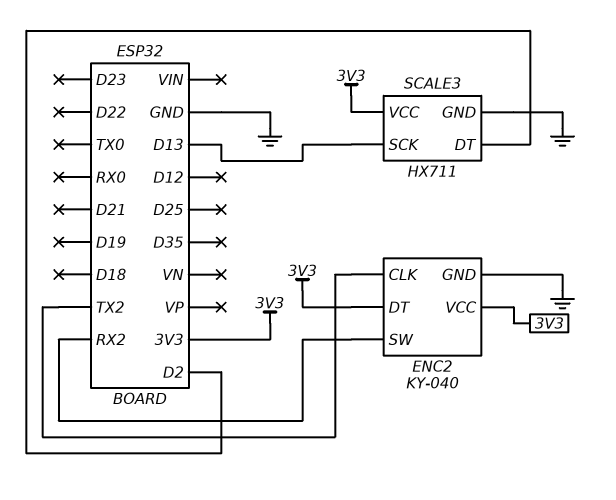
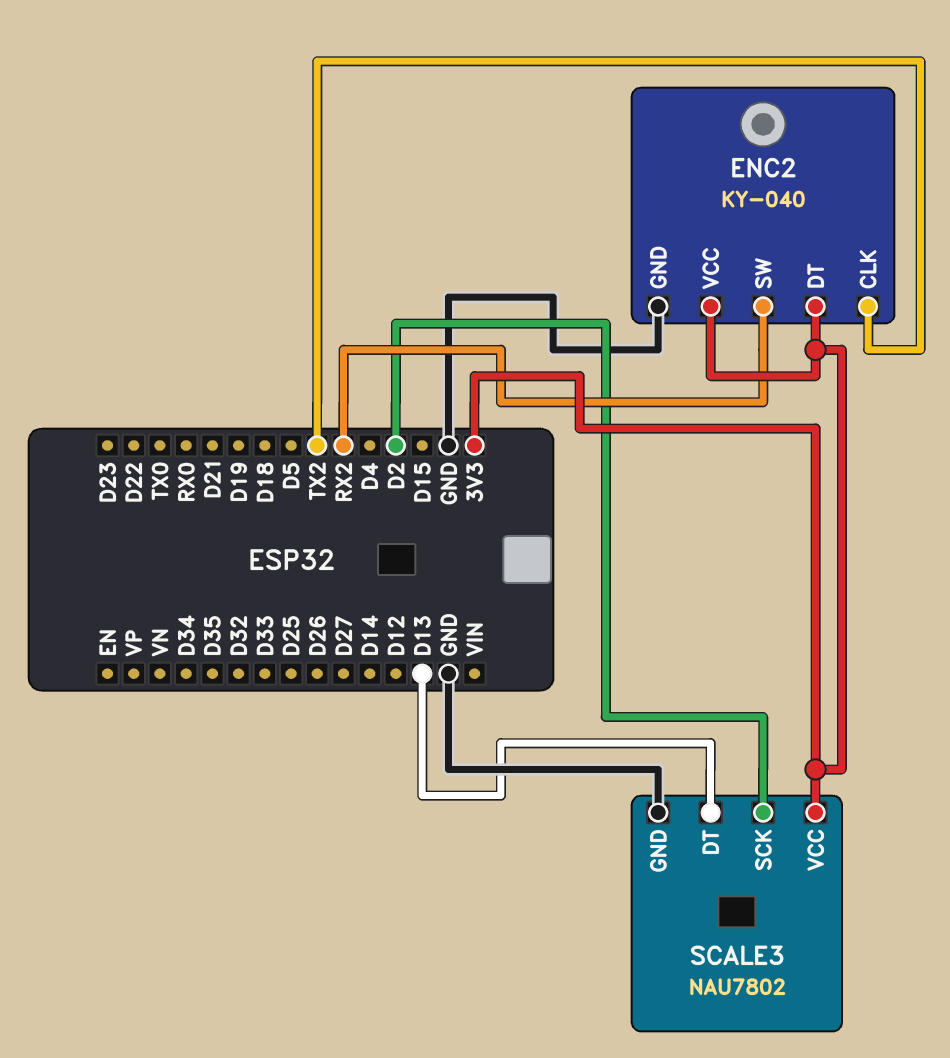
SCALE3: HX711 -> NAU7802
SCALE3 pin DT: D2 -> D13
SCALE3 pin SCK: D13 -> D2

